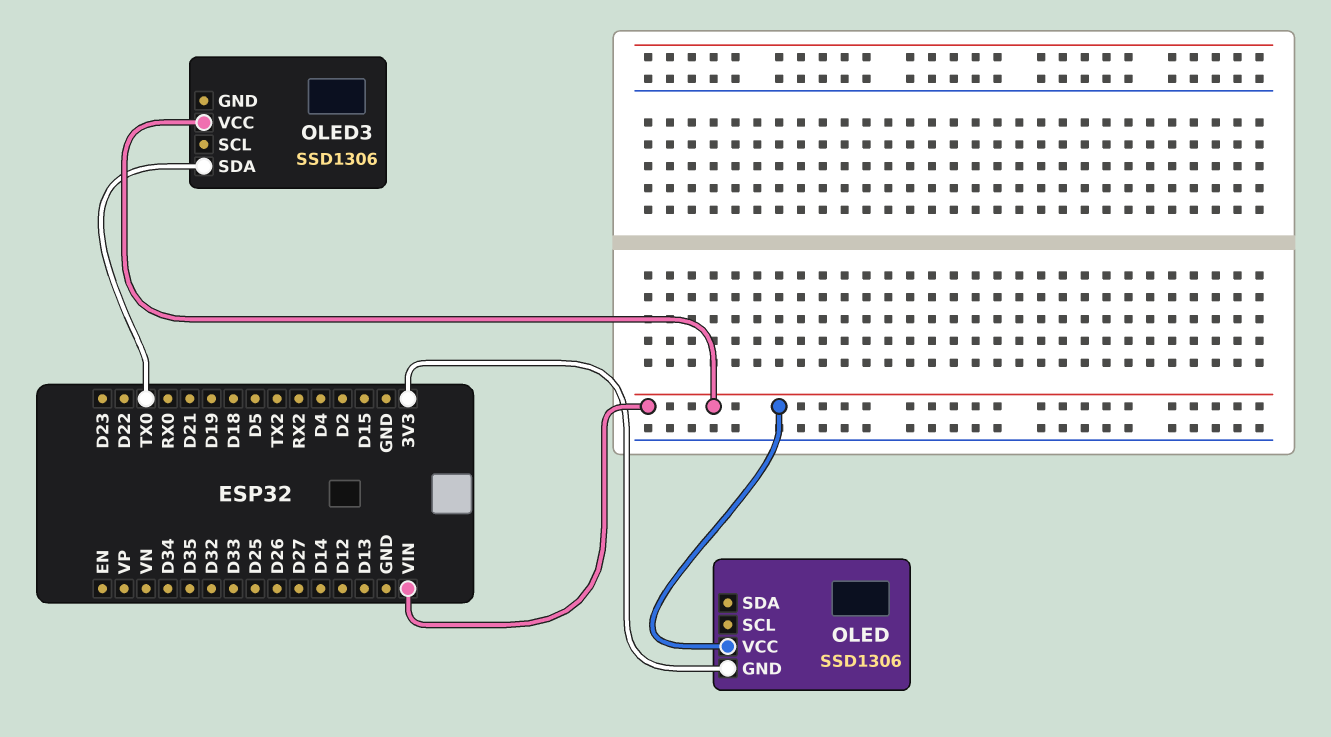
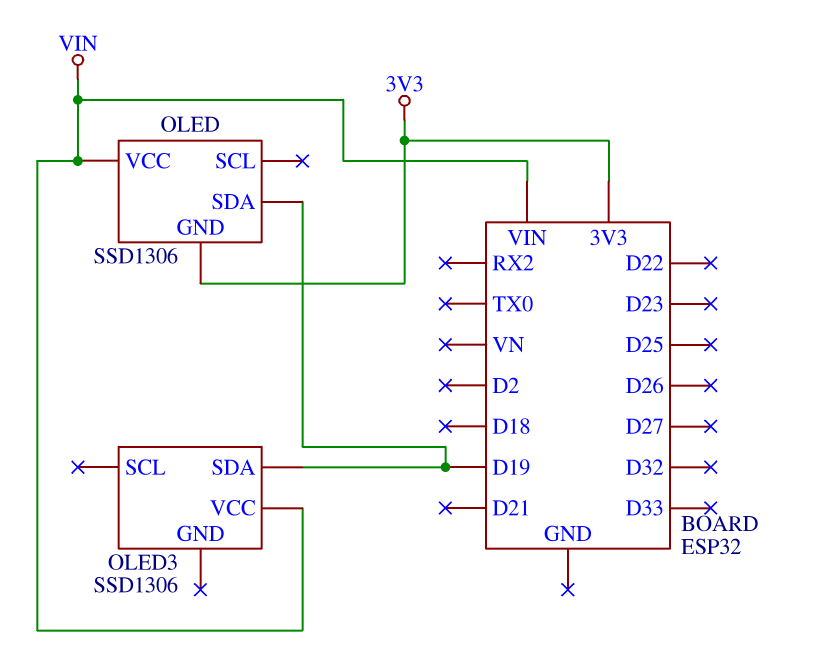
OLED pin SDA: none -> D19
OLED3 pin SDA: TX0 -> D19

